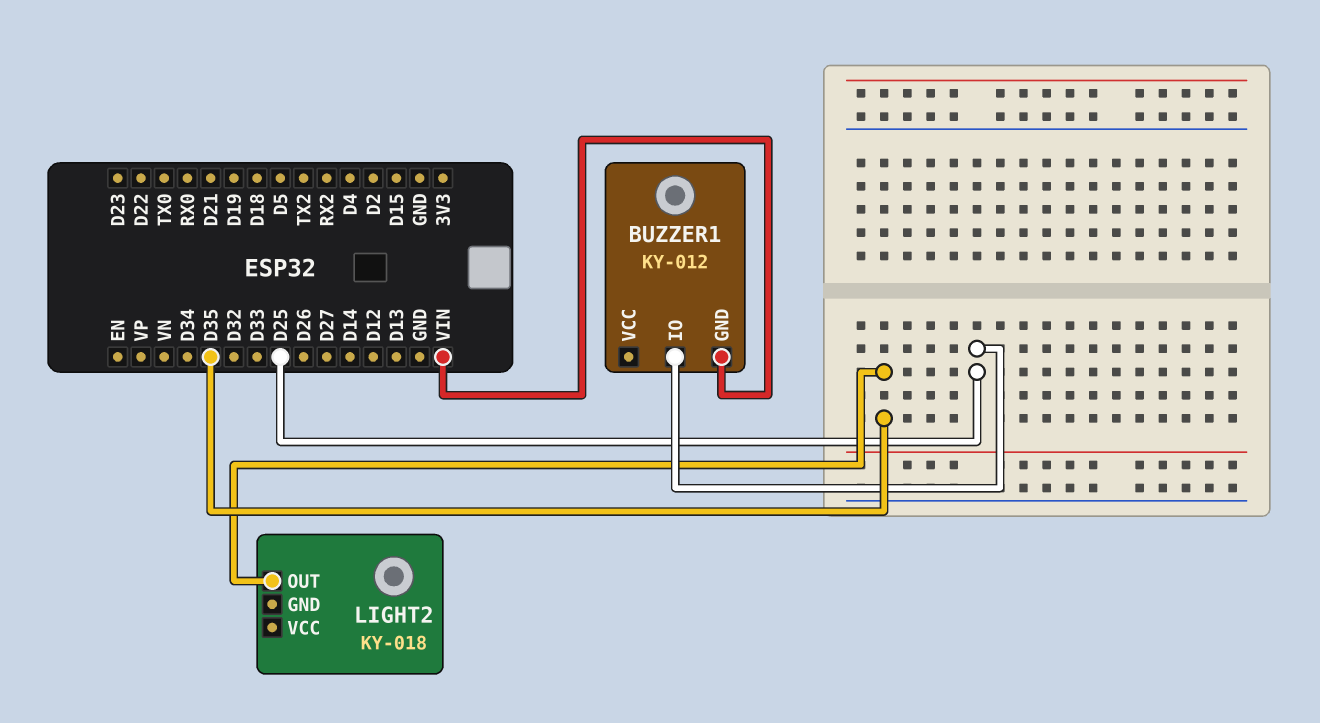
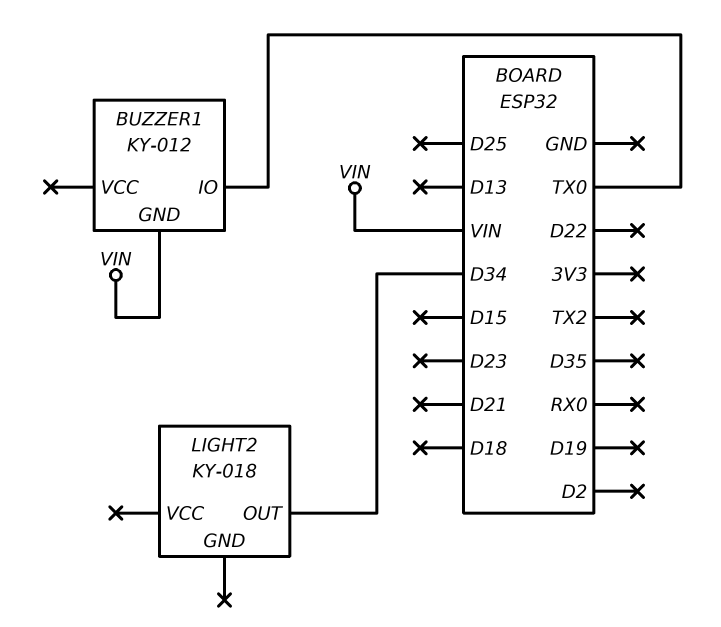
BUZZER1 pin IO: D25 -> TX0
LIGHT2 pin OUT: D35 -> D34

